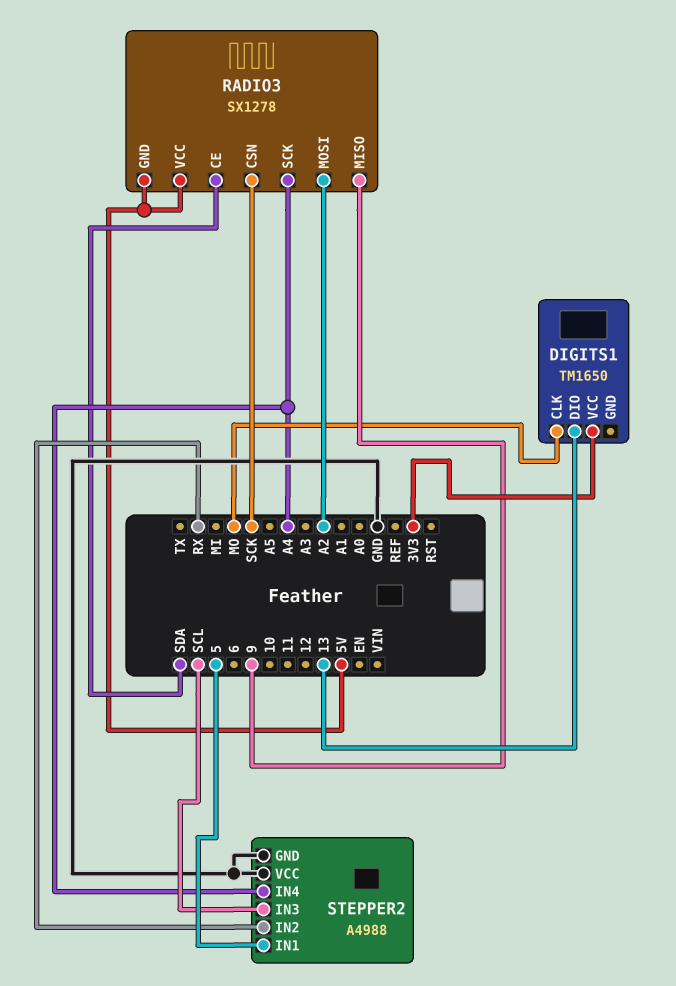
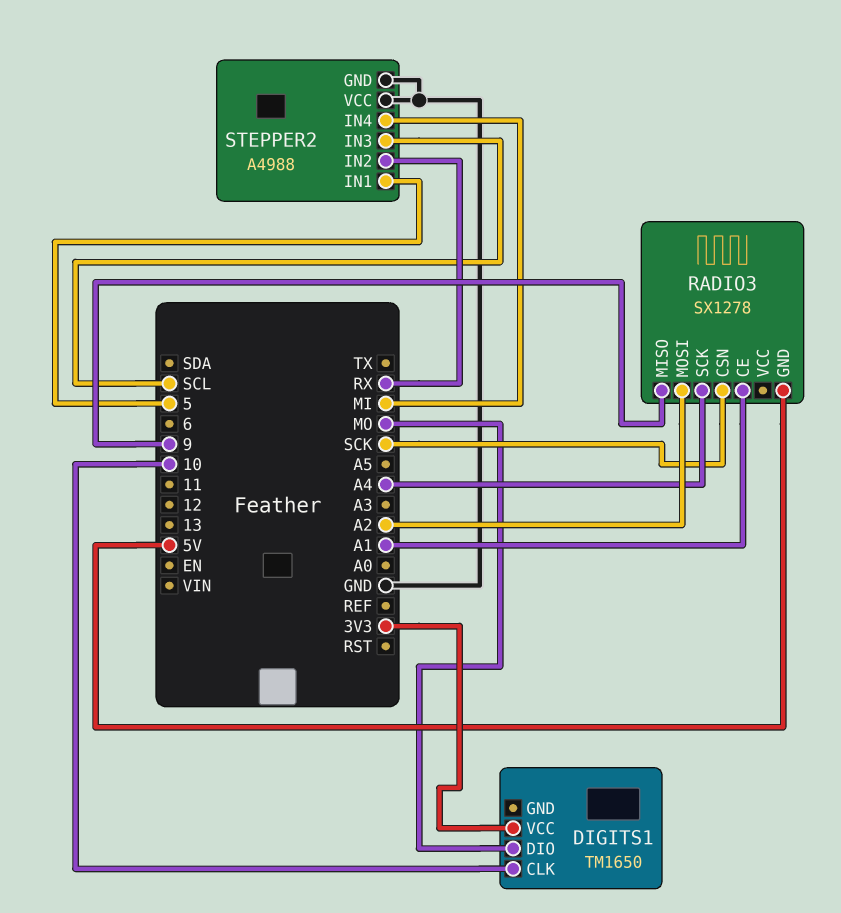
DIGITS1 pin CLK: MO -> 10
DIGITS1 pin DIO: 13 -> MO
RADIO3 pin CE: SDA -> A1
RADIO3 pin VCC: 5V -> none
STEPPER2 pin IN4: A4 -> MI

